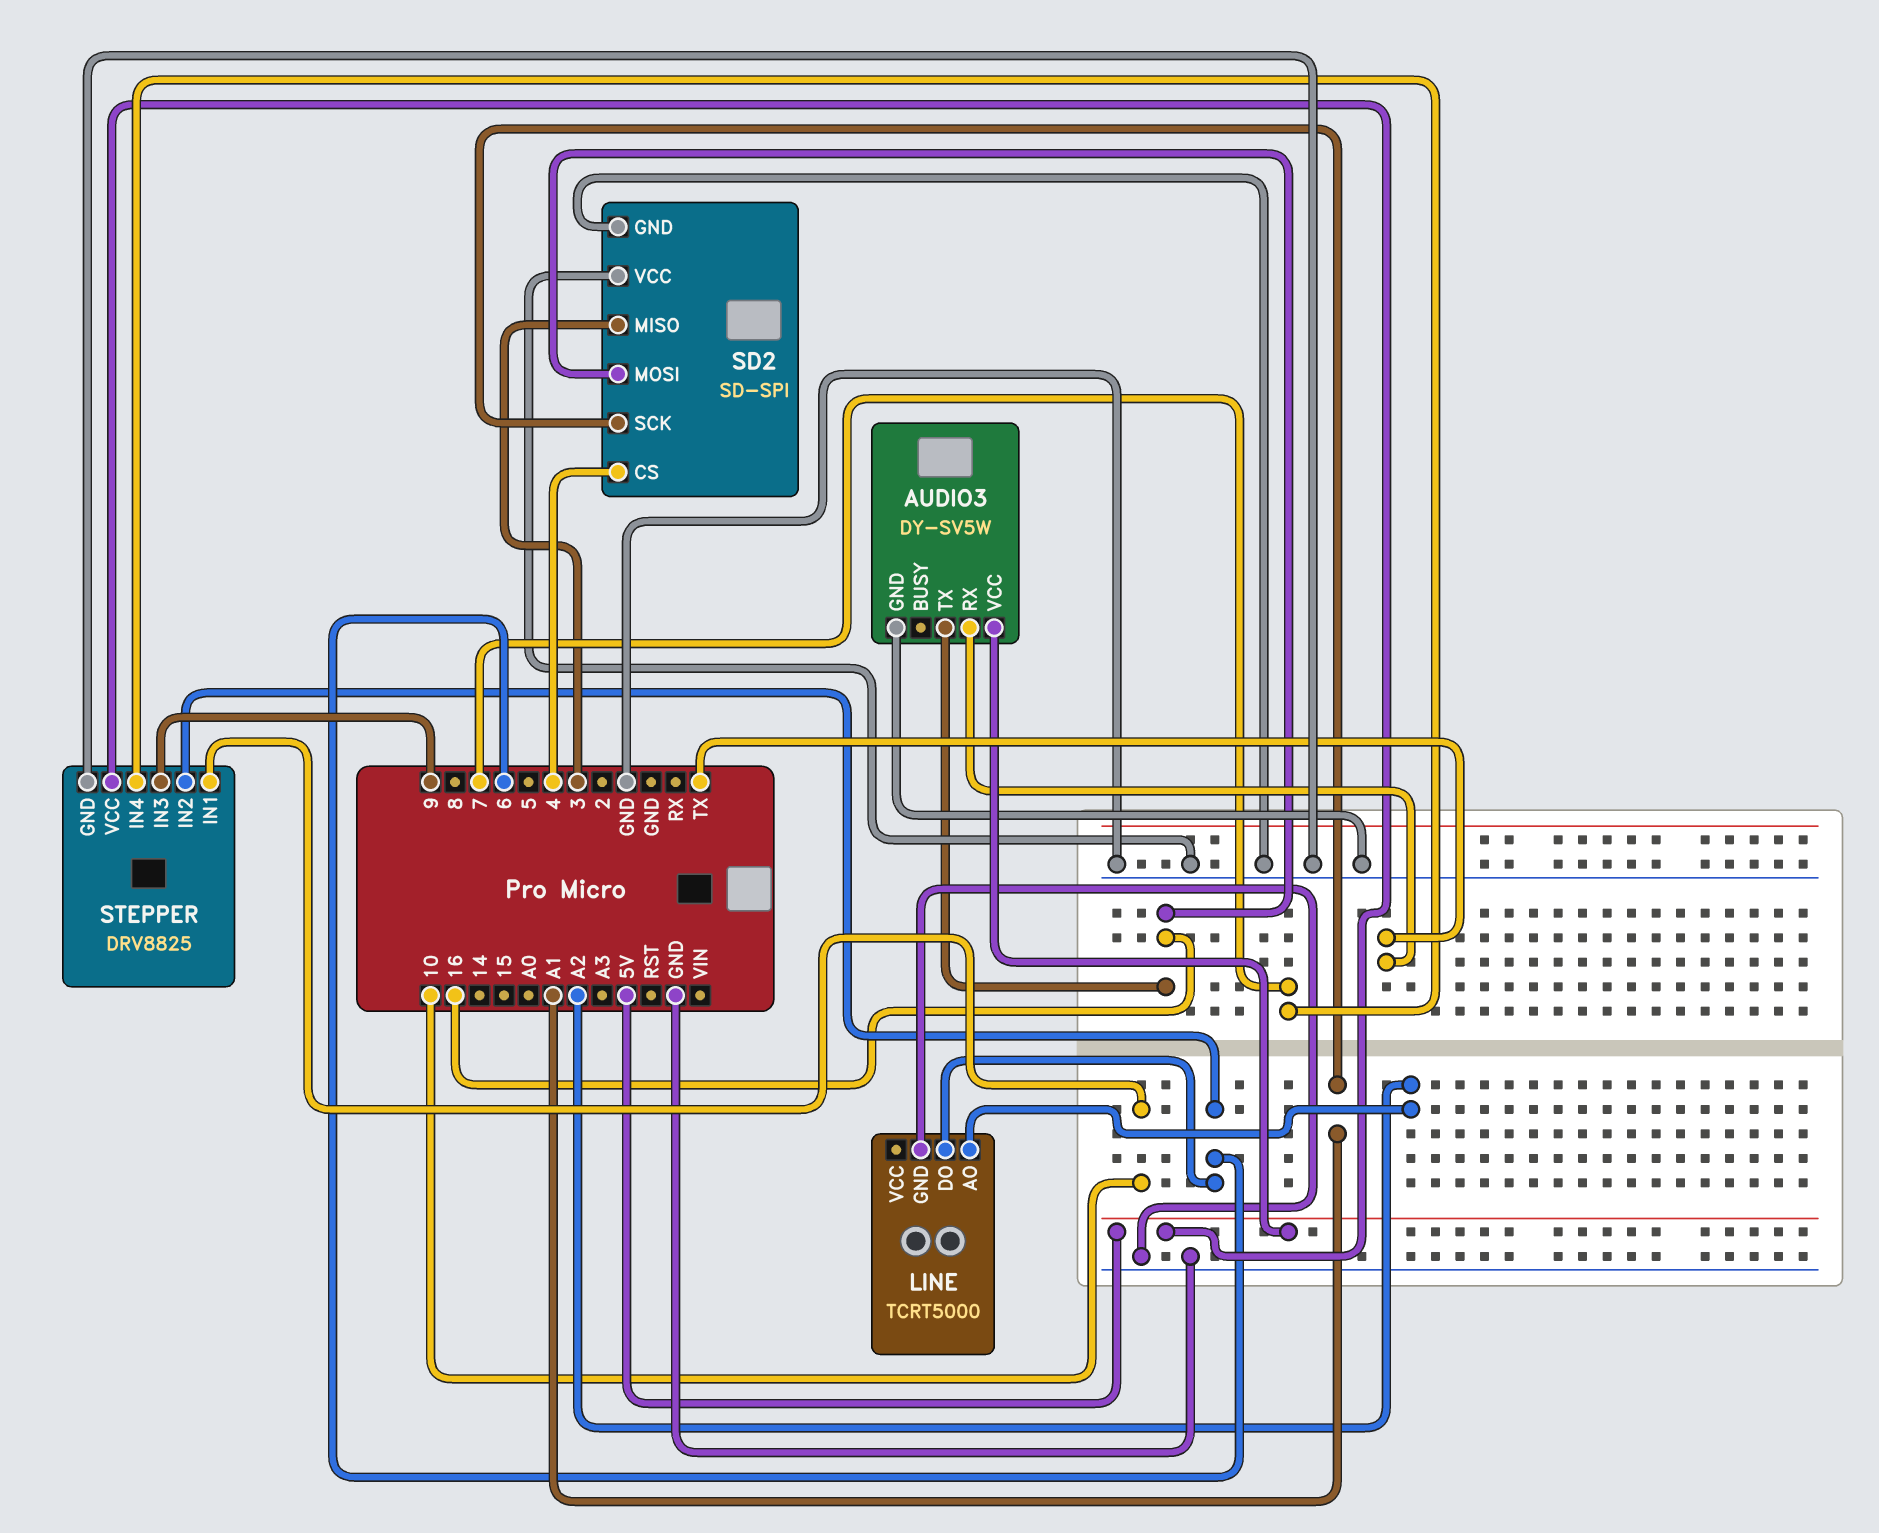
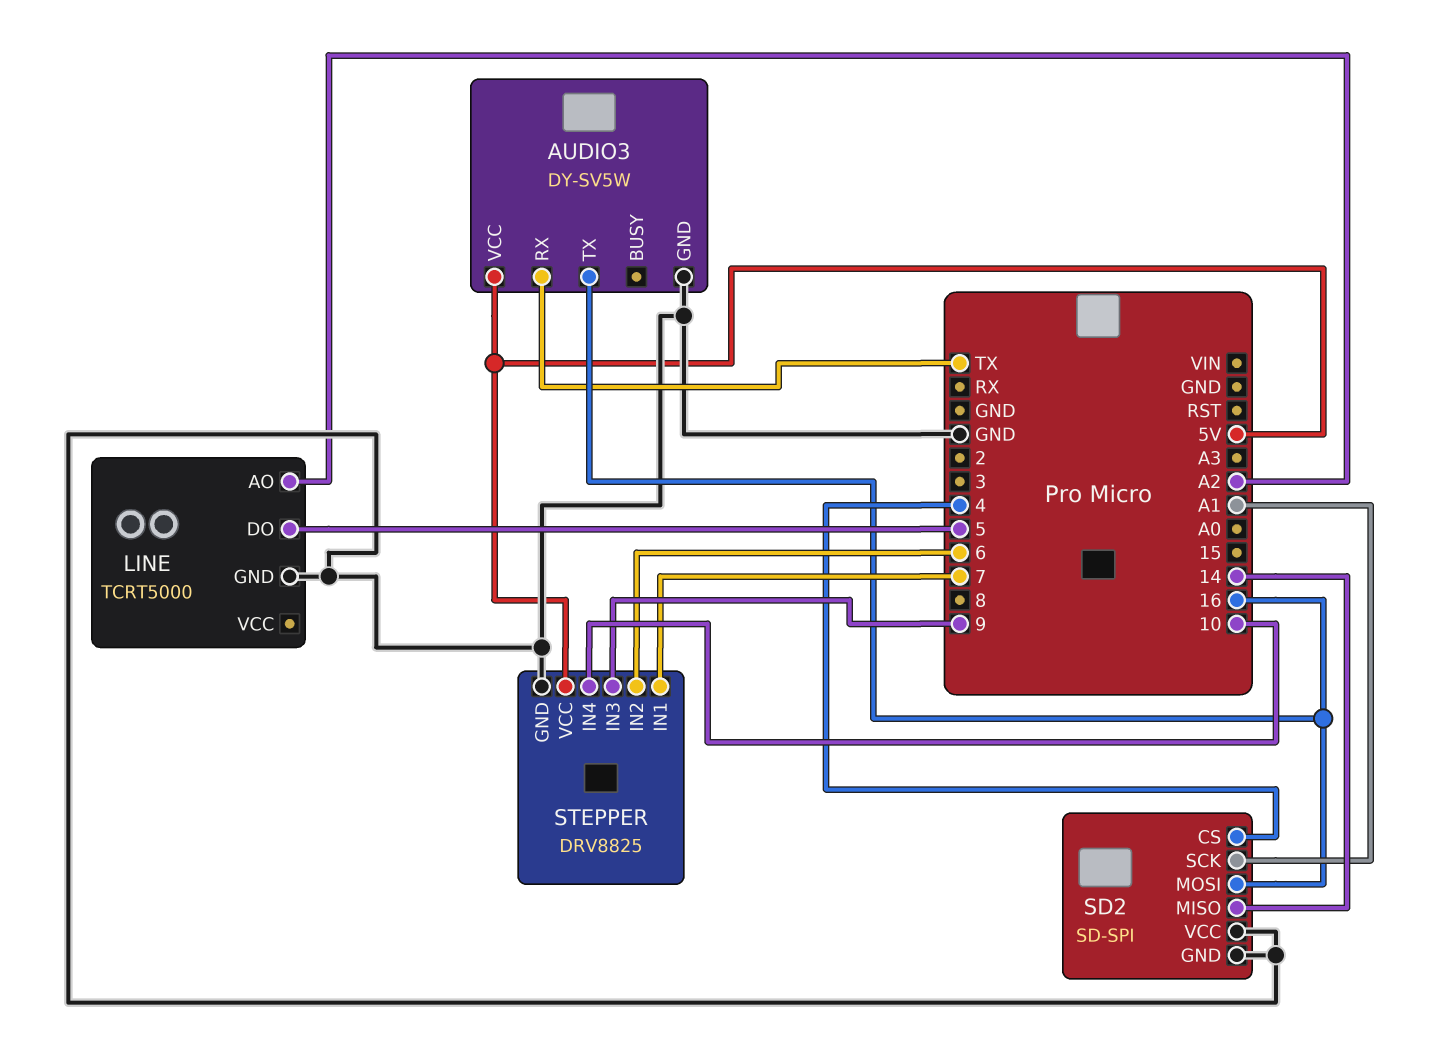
LINE pin DO: 6 -> 5
SD2 pin MISO: 3 -> 14
STEPPER pin IN1: 10 -> 7
STEPPER pin IN4: 7 -> 10

